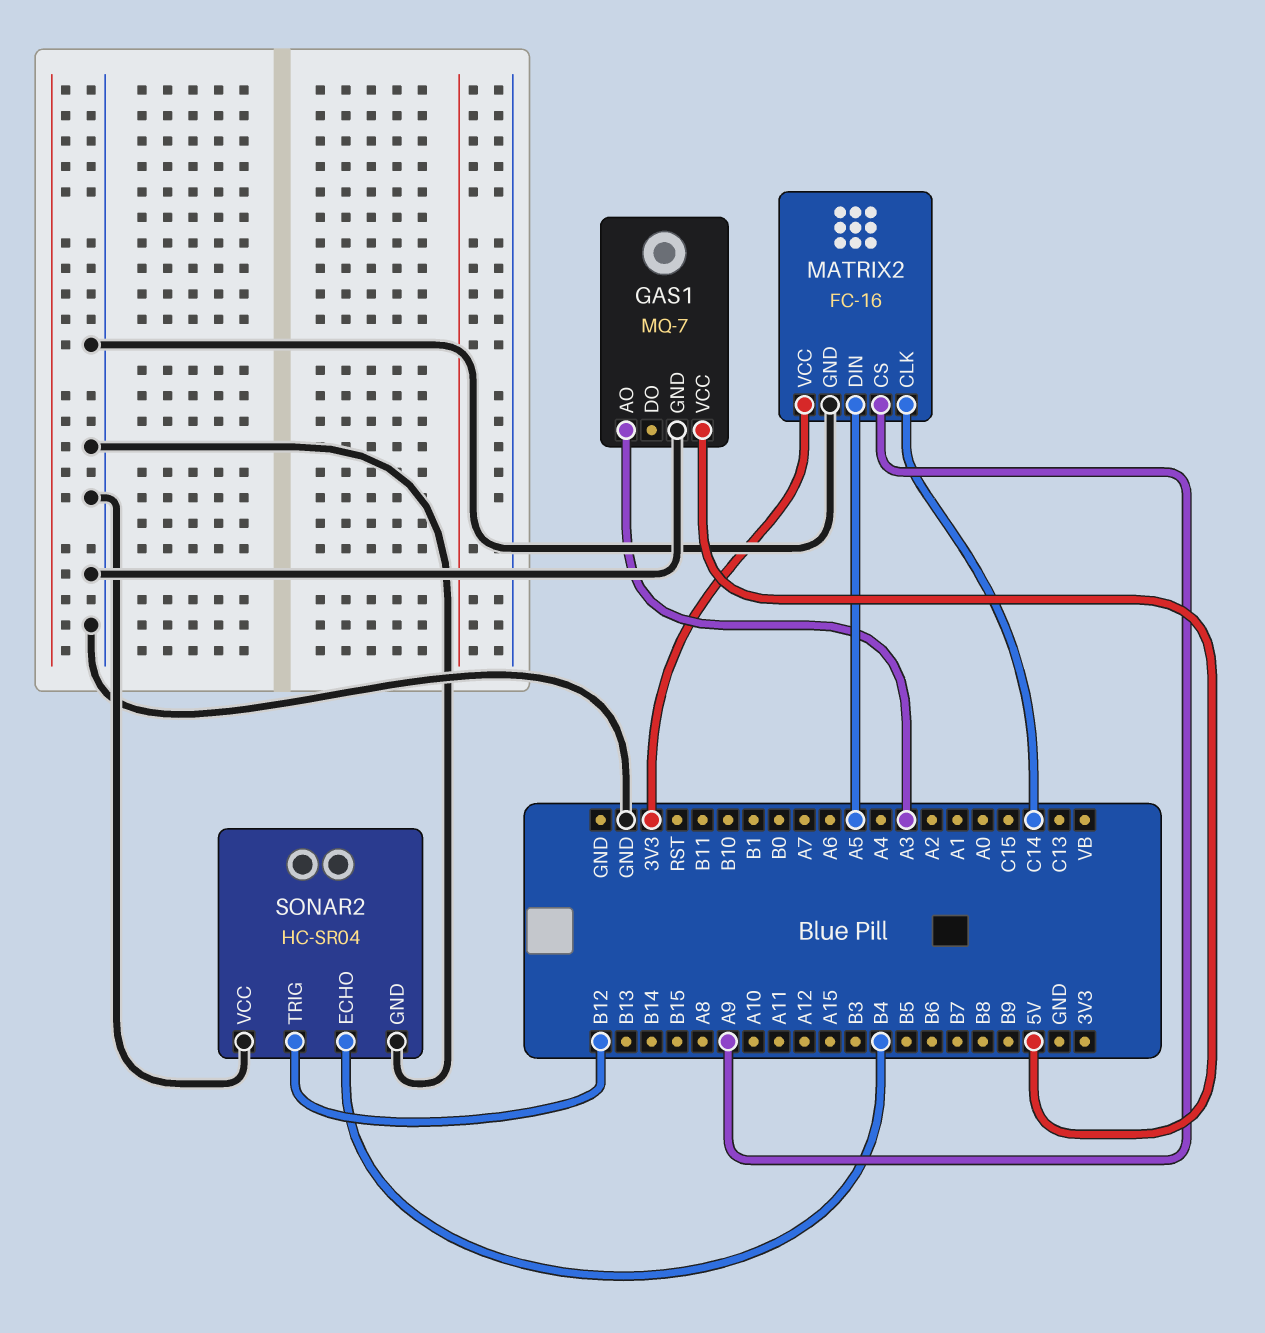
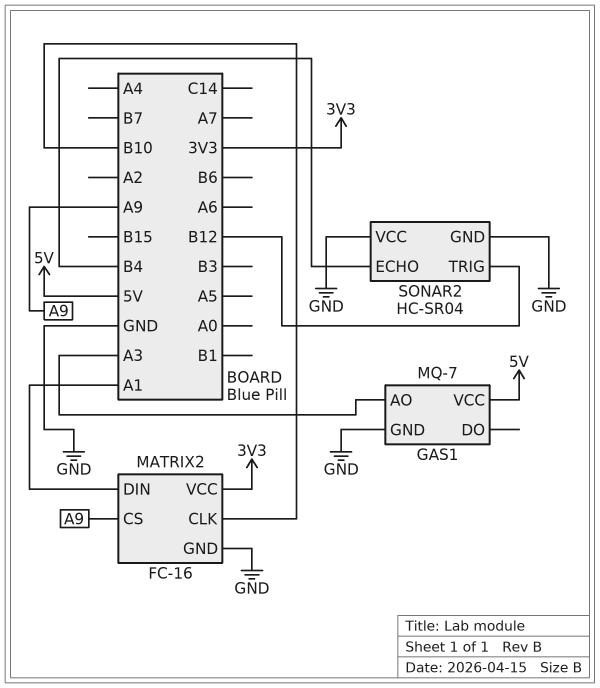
MATRIX2 pin CLK: C14 -> B10
MATRIX2 pin DIN: A5 -> A1

